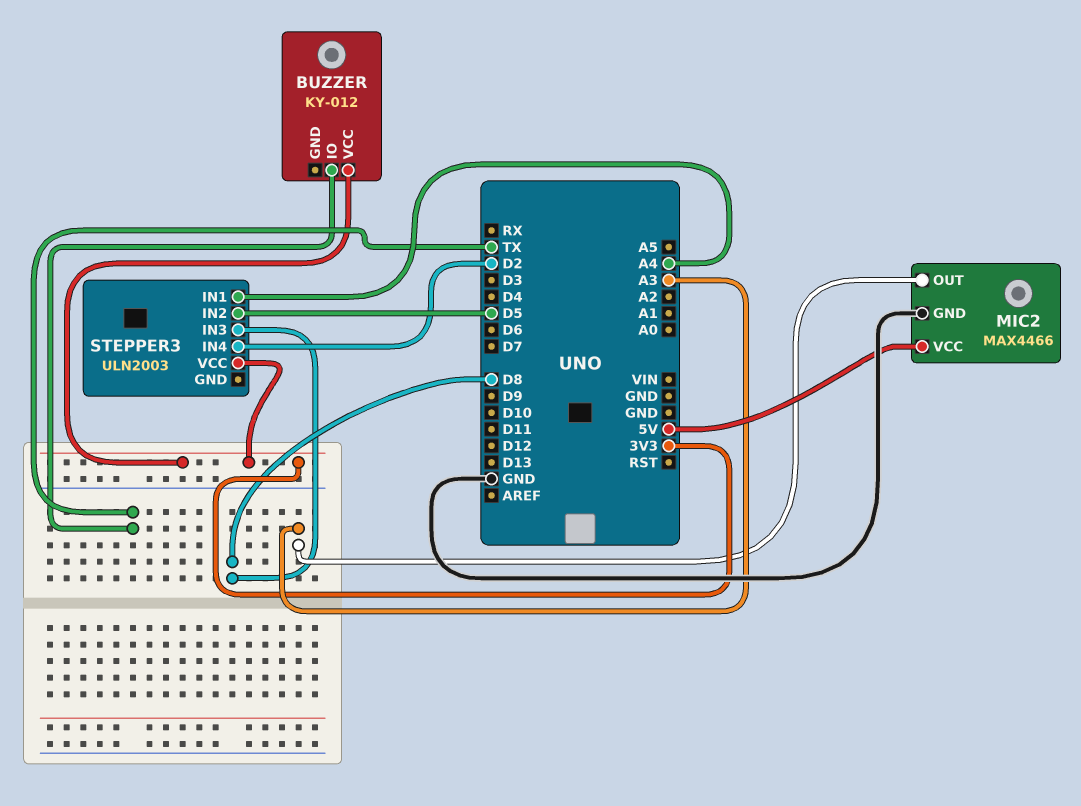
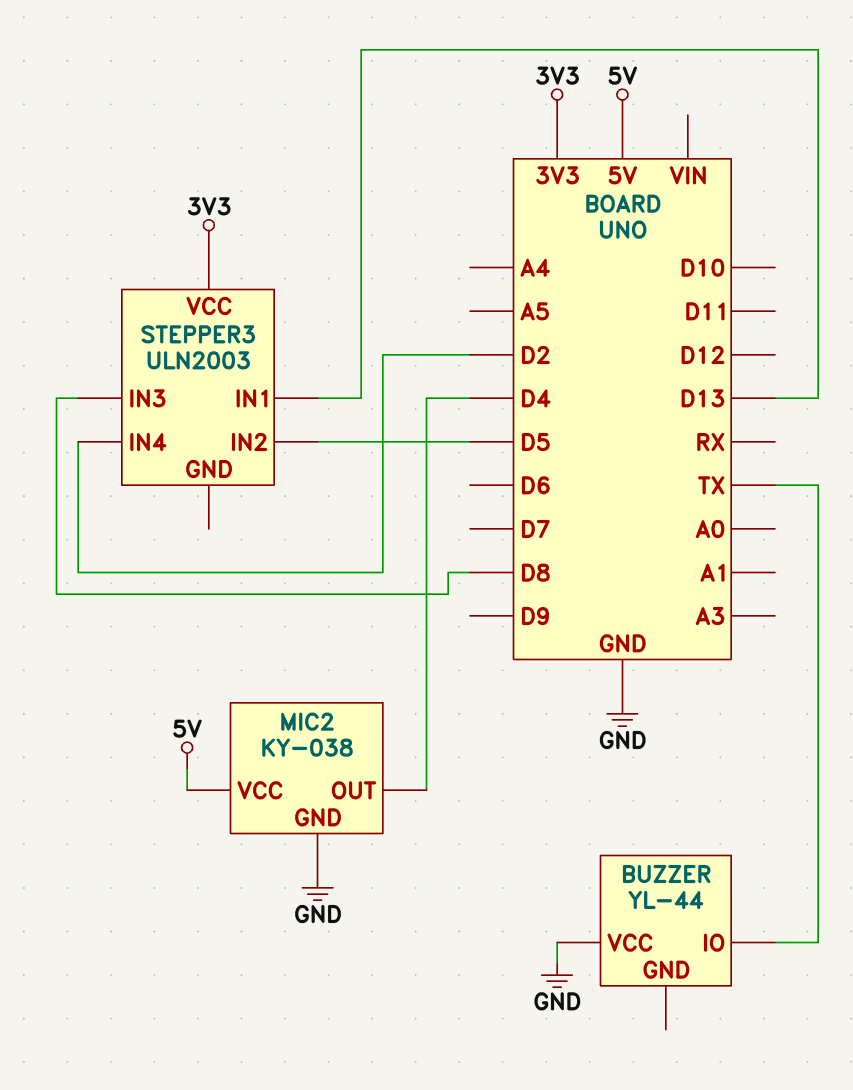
BUZZER: KY-012 -> YL-44
BUZZER pin VCC: 3V3 -> GND
MIC2: MAX4466 -> KY-038
MIC2 pin OUT: A3 -> D4
STEPPER3 pin IN1: A4 -> D13

